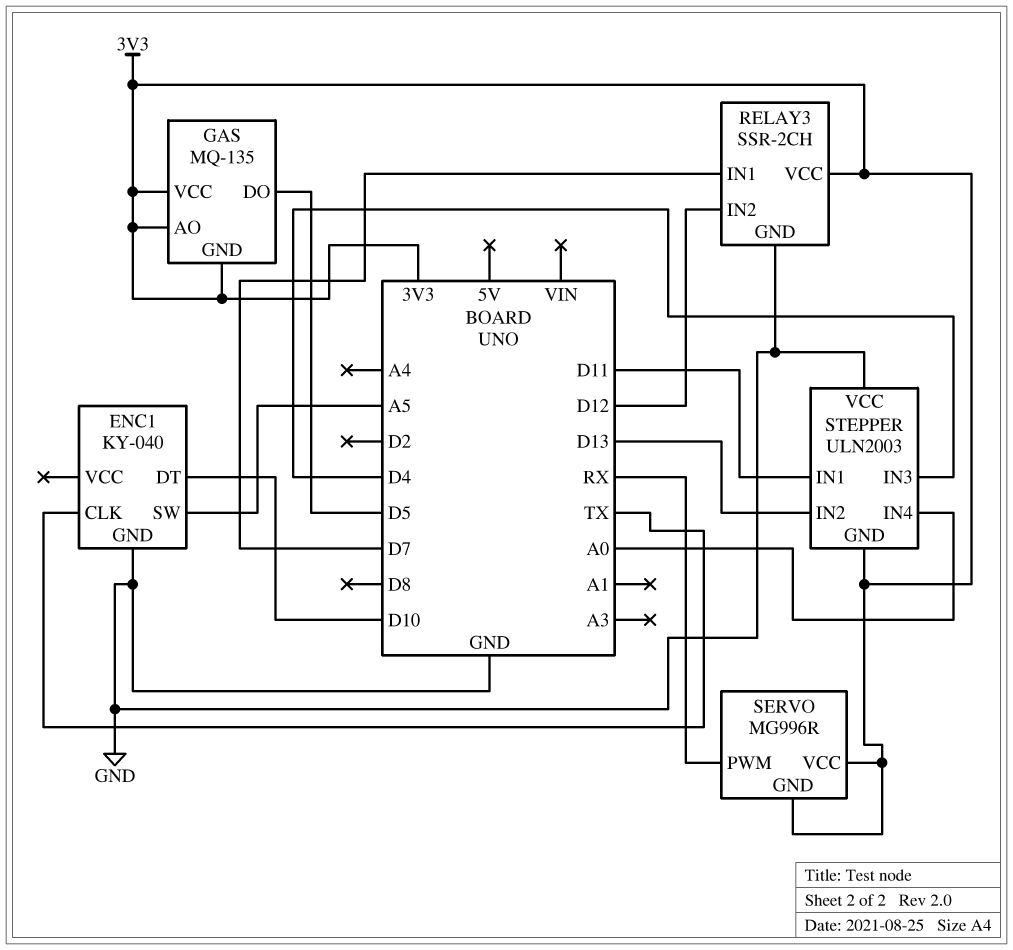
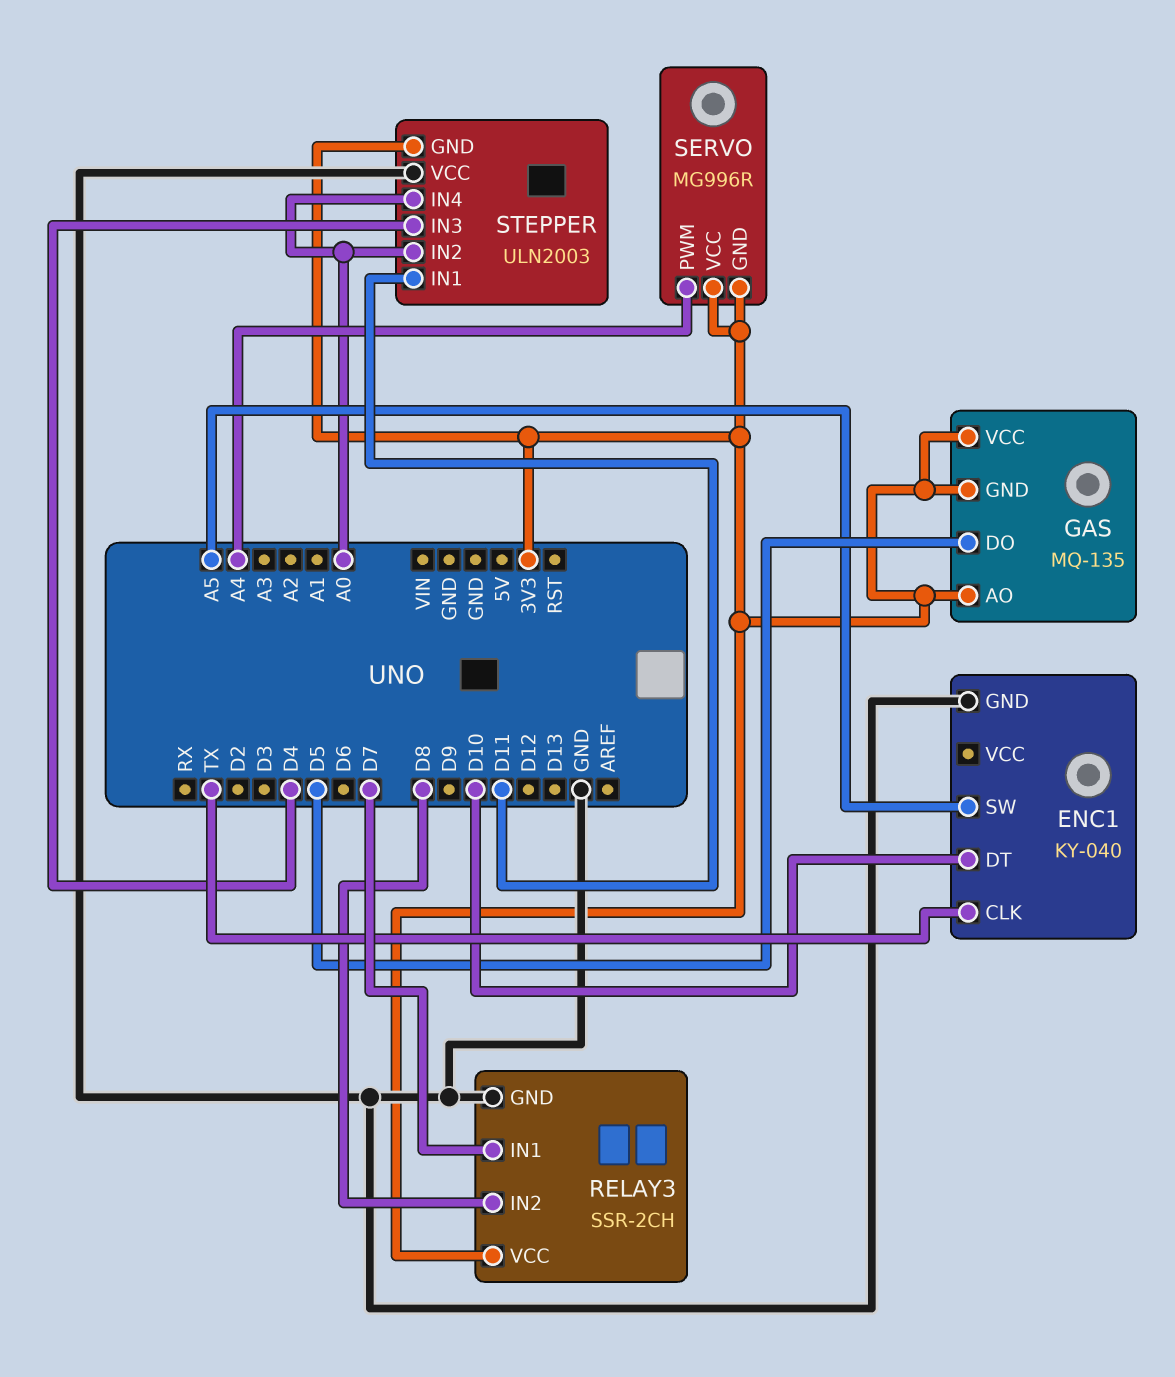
RELAY3 pin IN2: D12 -> D8
SERVO pin PWM: RX -> A4
STEPPER pin IN2: D13 -> A0

